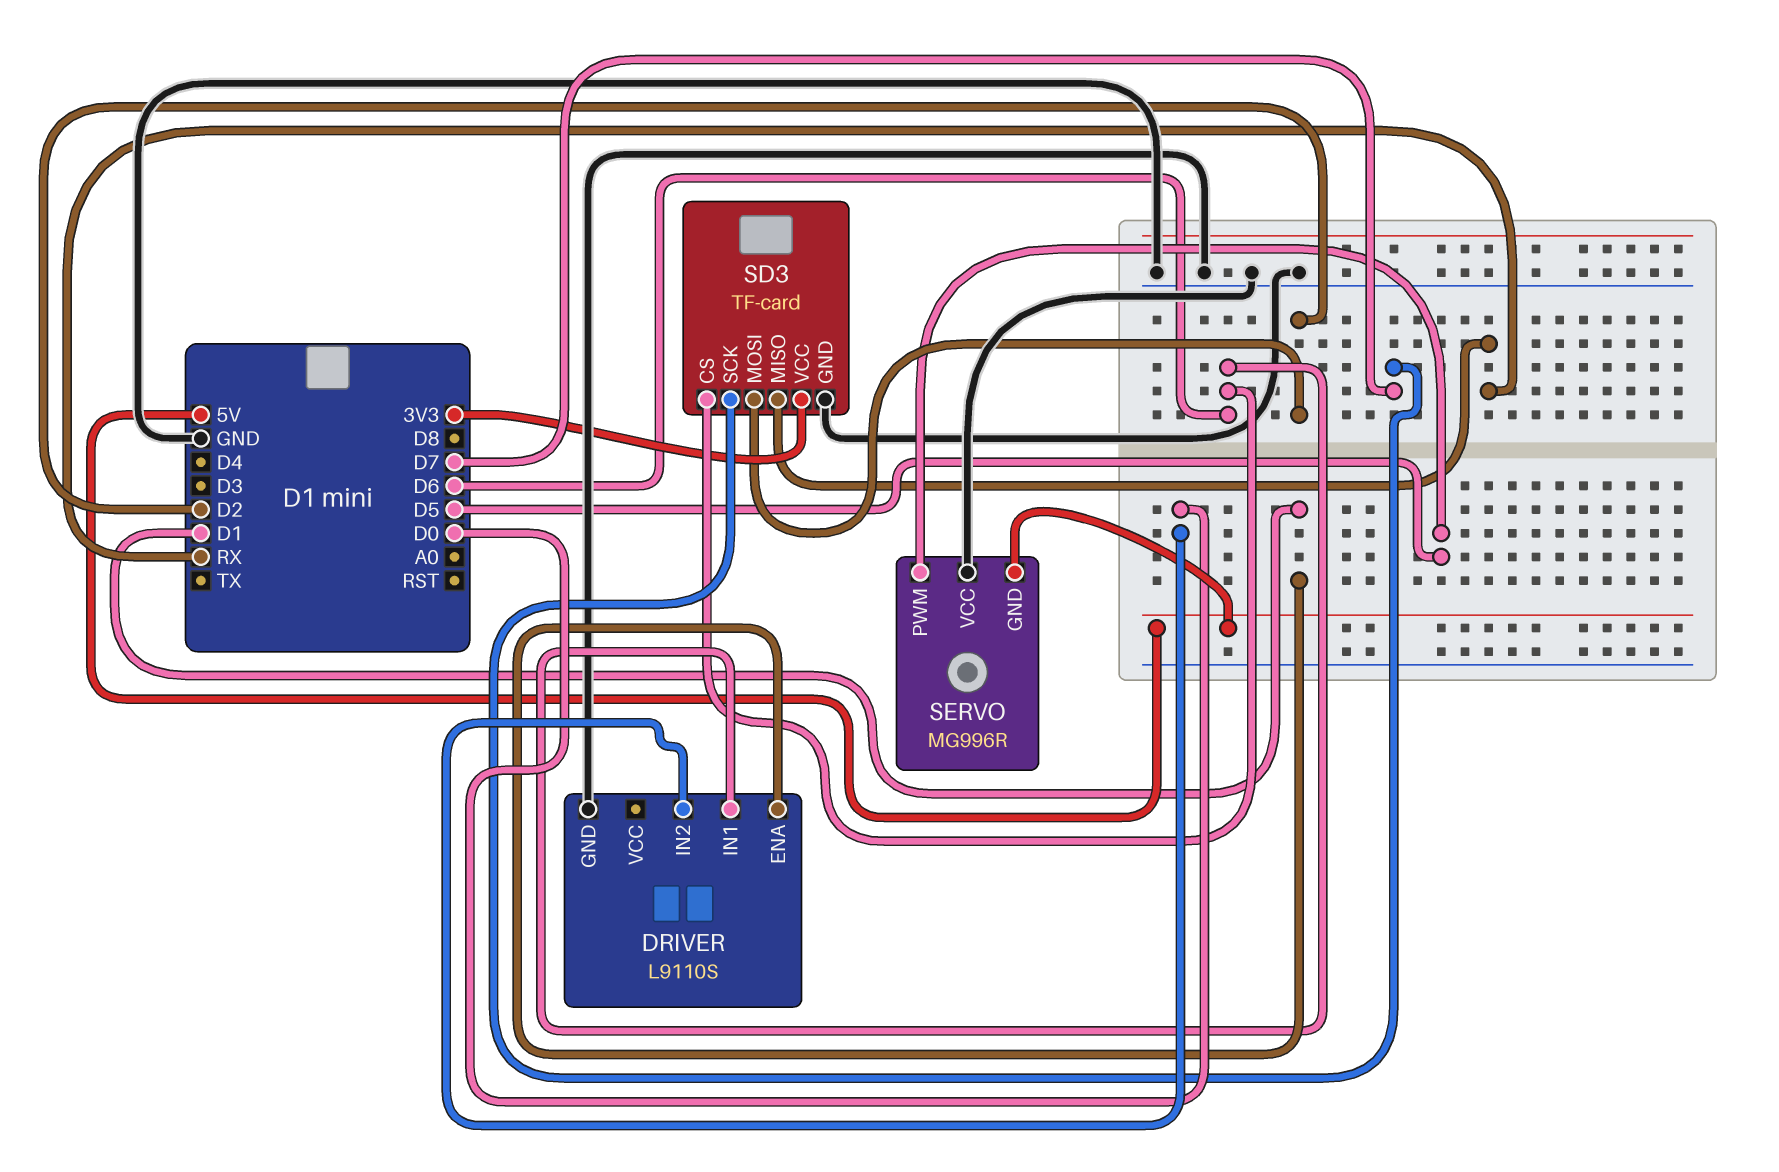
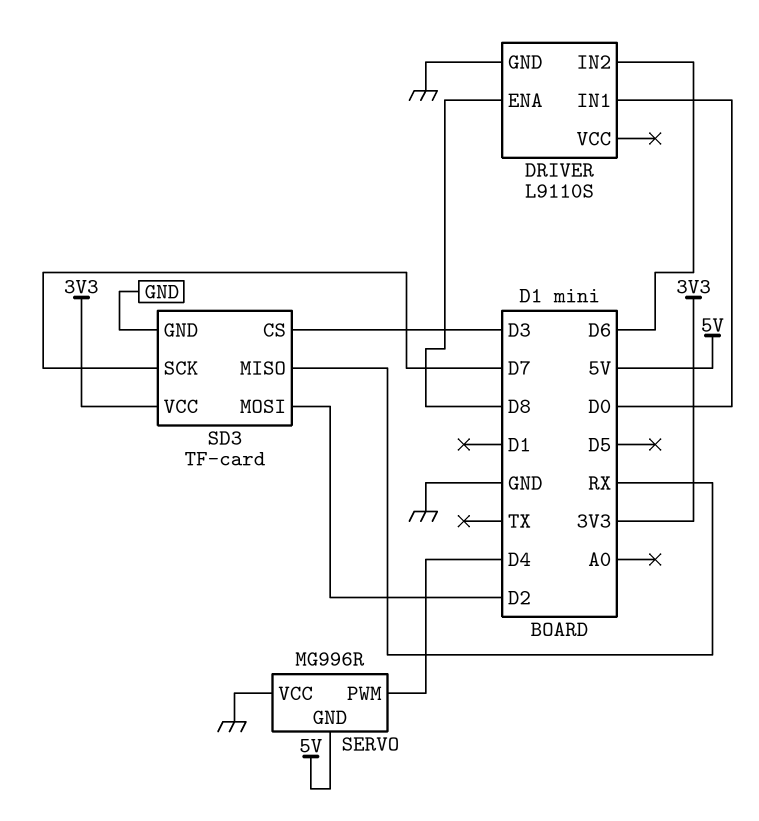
DRIVER pin ENA: D1 -> D8
DRIVER pin IN1: D6 -> D0
DRIVER pin IN2: D0 -> D6
SD3 pin CS: D6 -> D3
SERVO pin PWM: D5 -> D4

